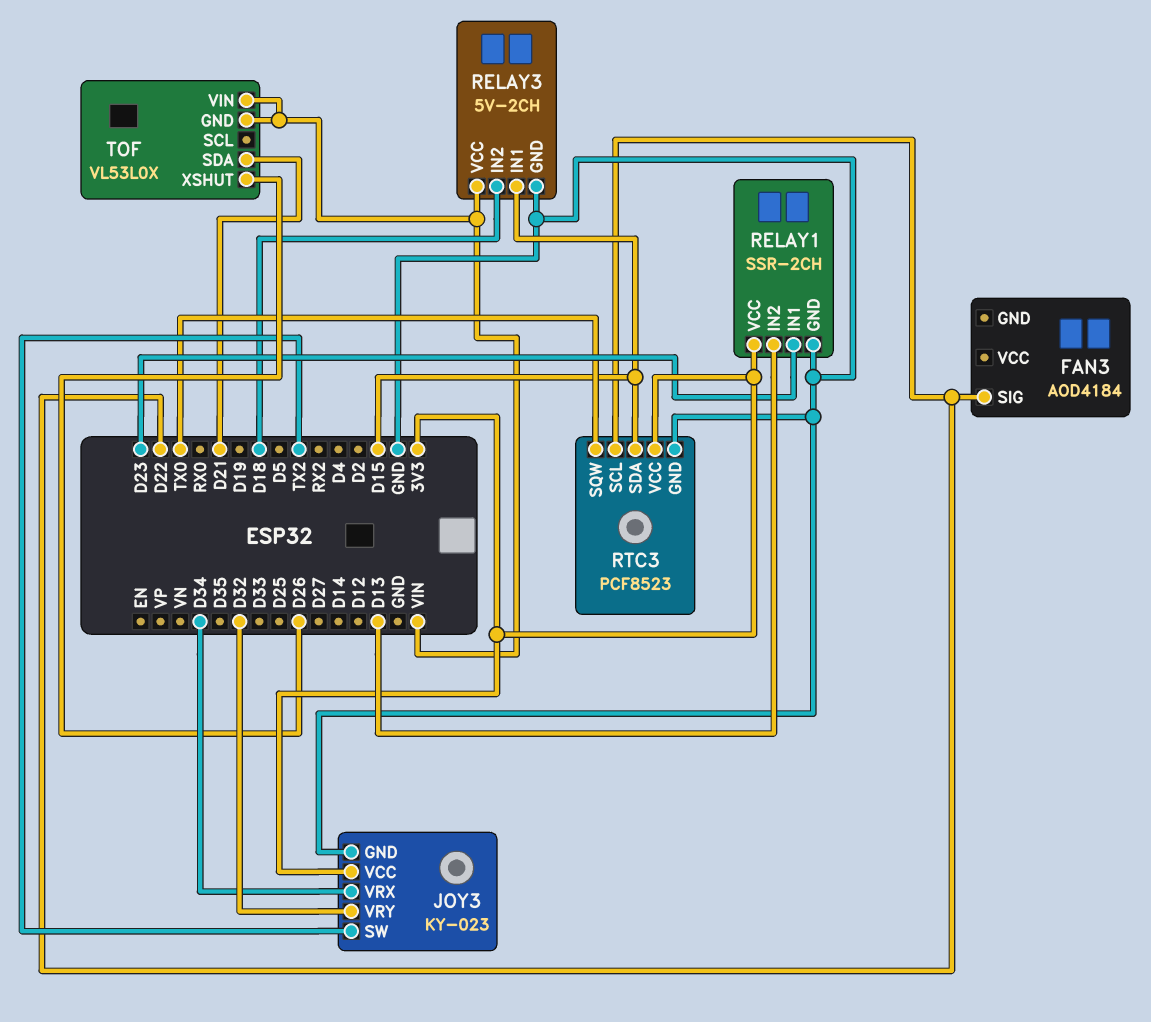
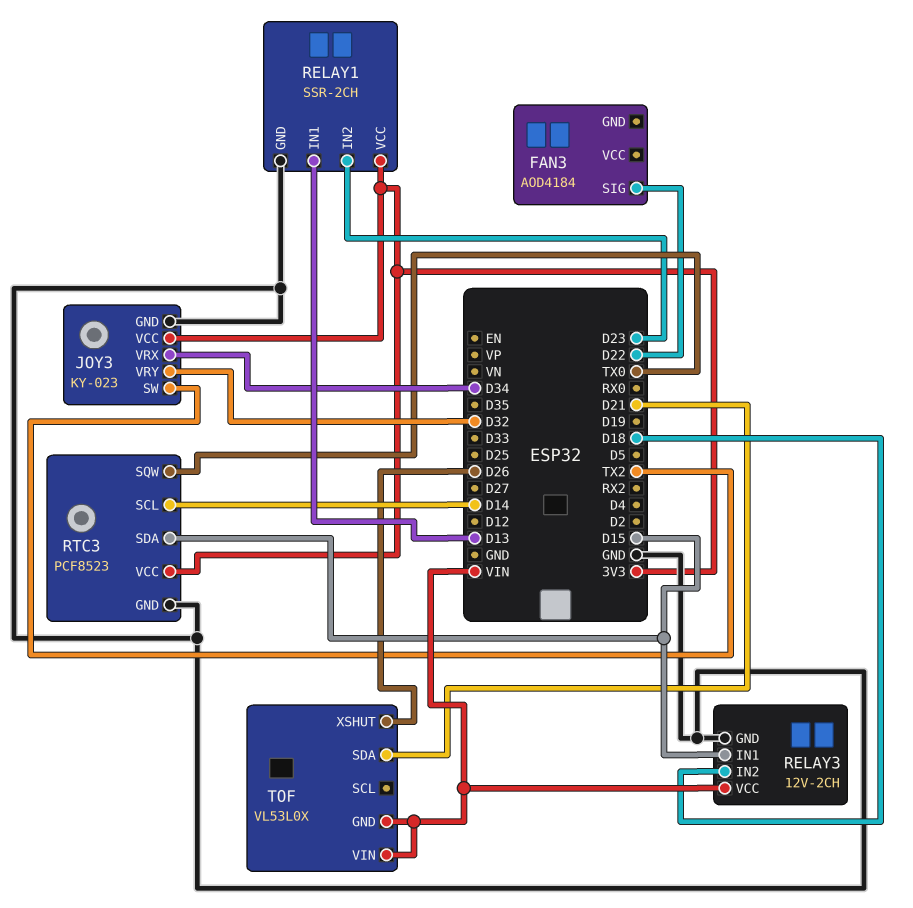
RELAY1 pin IN1: D23 -> D13
RELAY1 pin IN2: D13 -> D23
RELAY3: 5V-2CH -> 12V-2CH
RTC3 pin SCL: D22 -> D14

